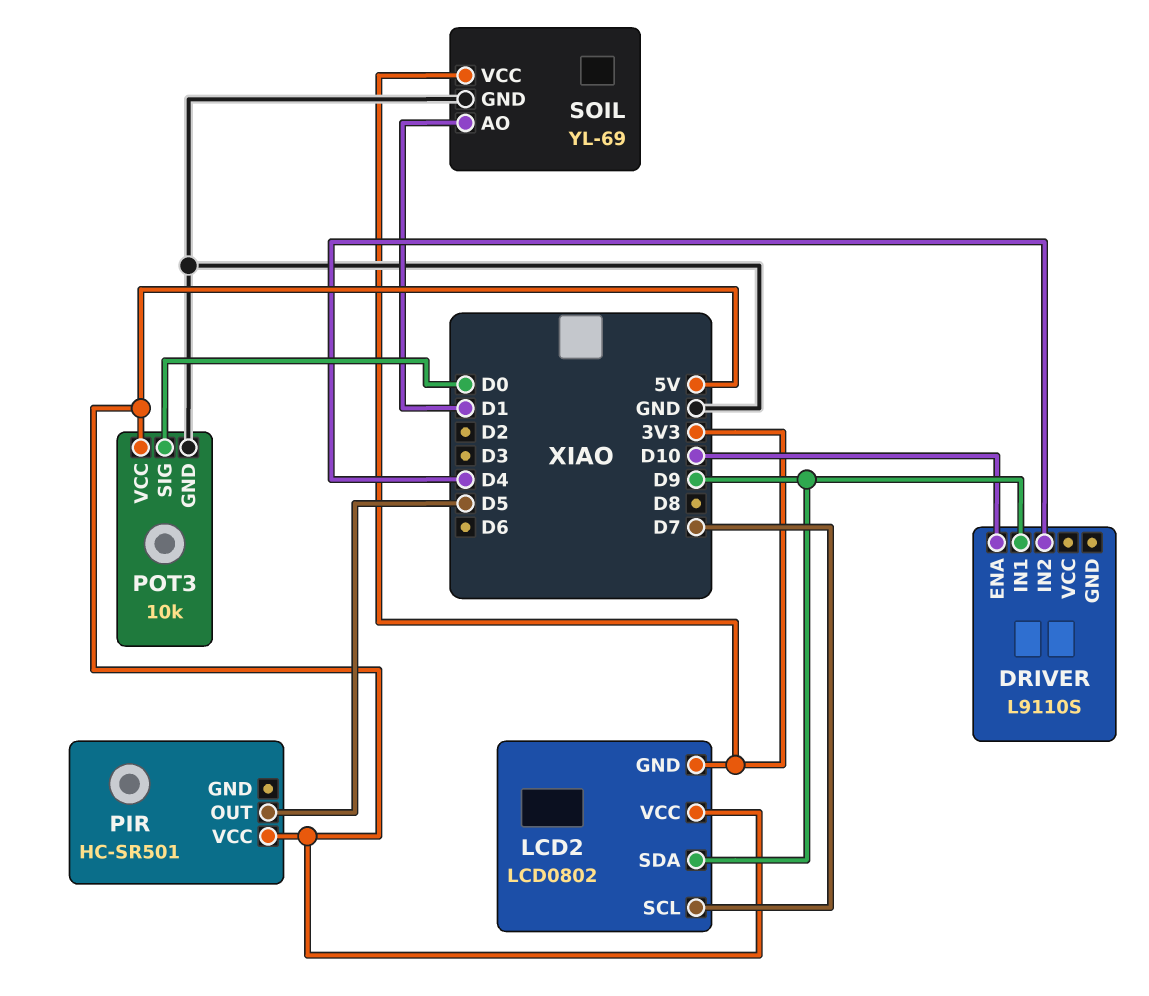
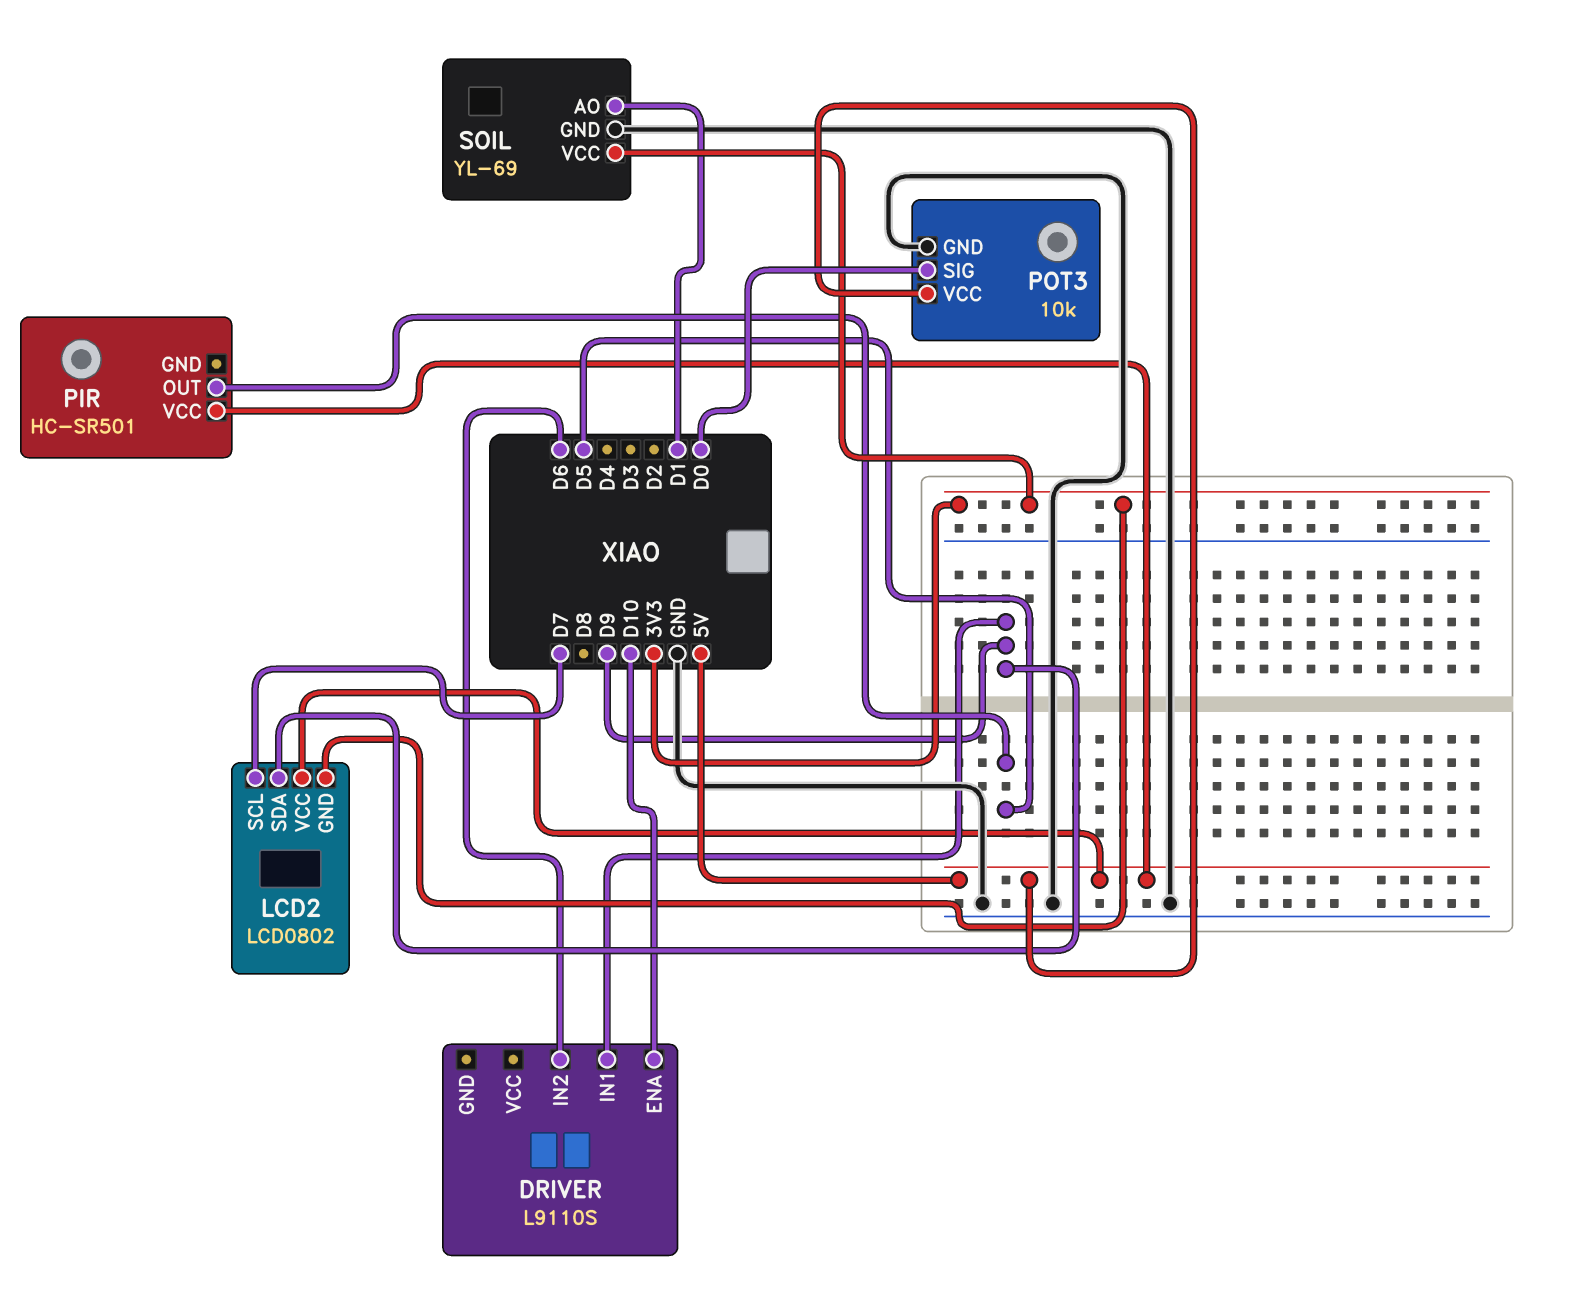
DRIVER pin IN2: D4 -> D6

